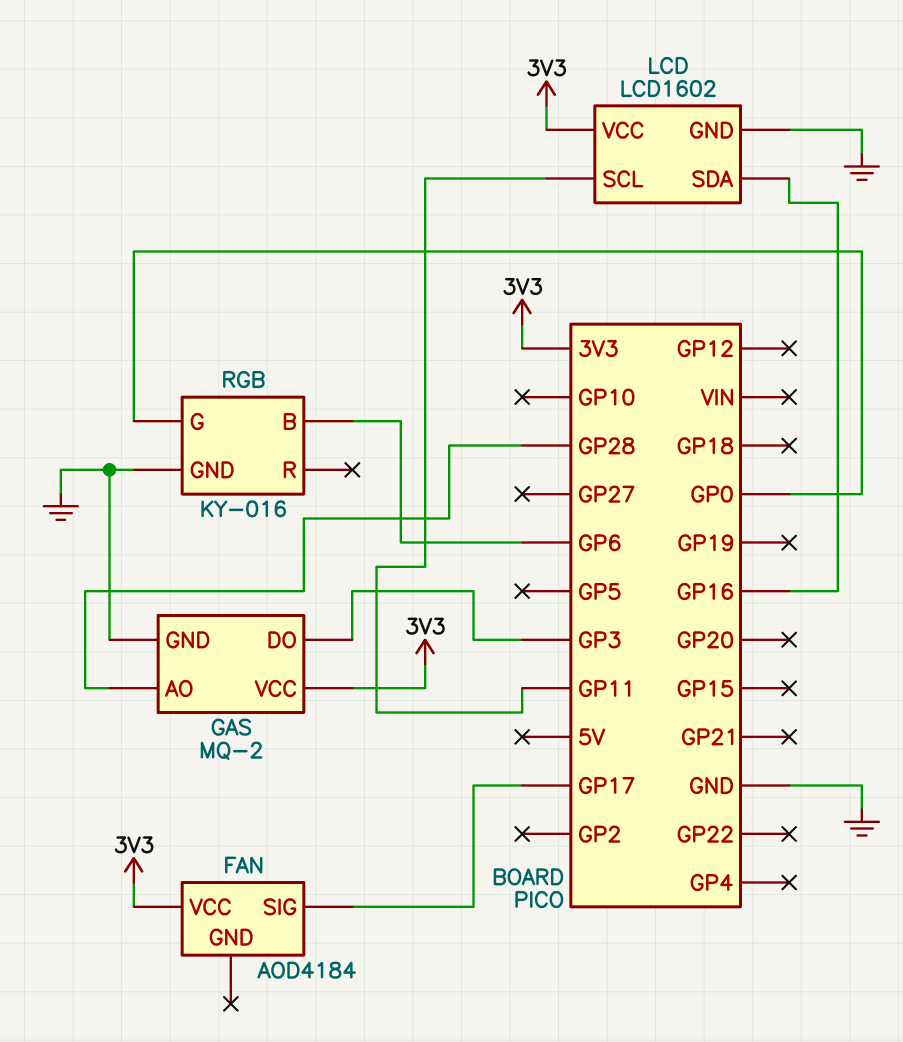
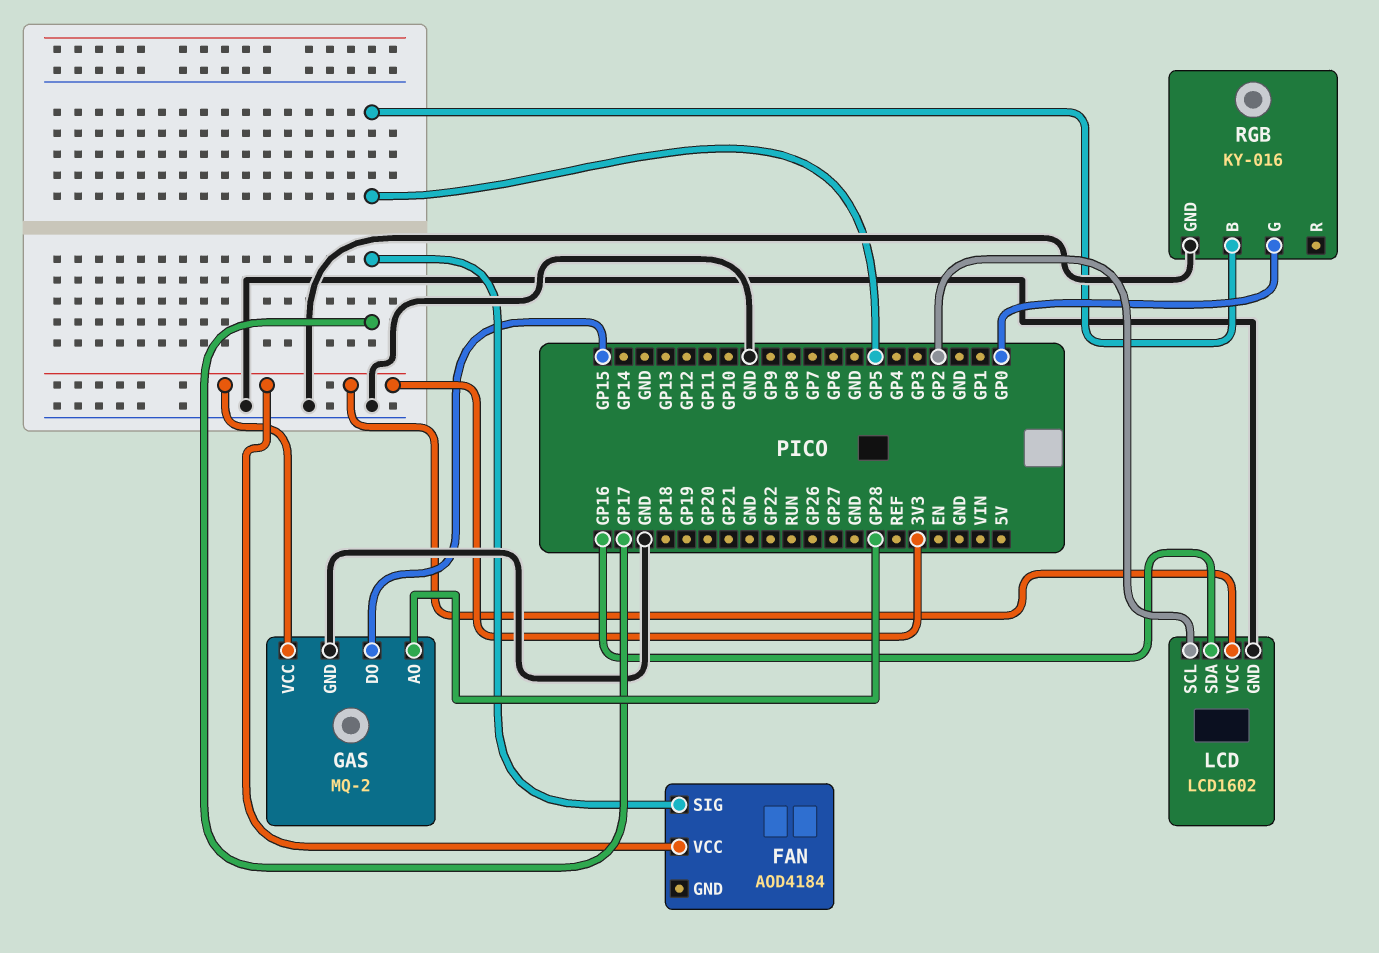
GAS pin DO: GP3 -> GP15
LCD pin SCL: GP11 -> GP2
RGB pin B: GP6 -> GP5

